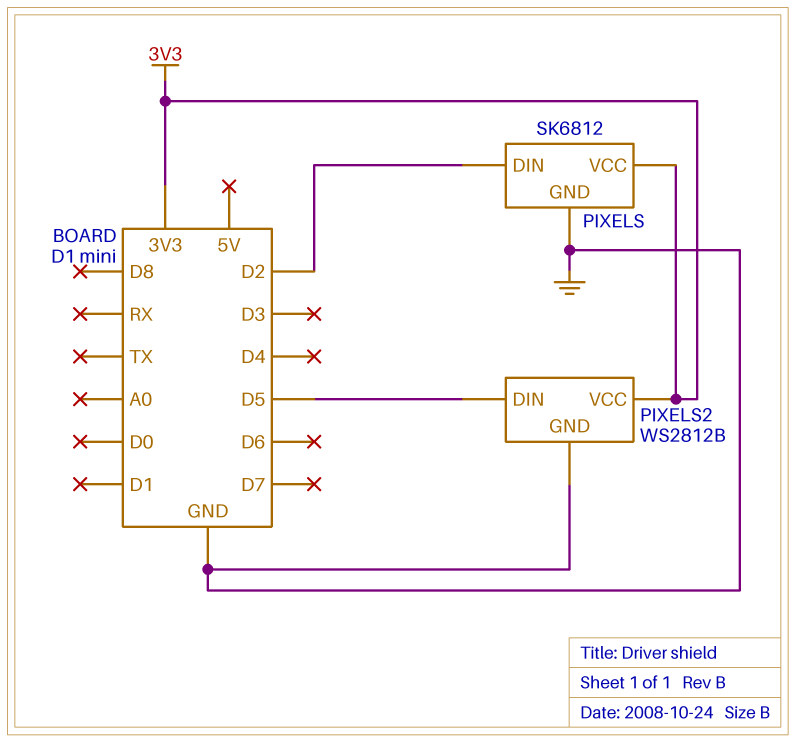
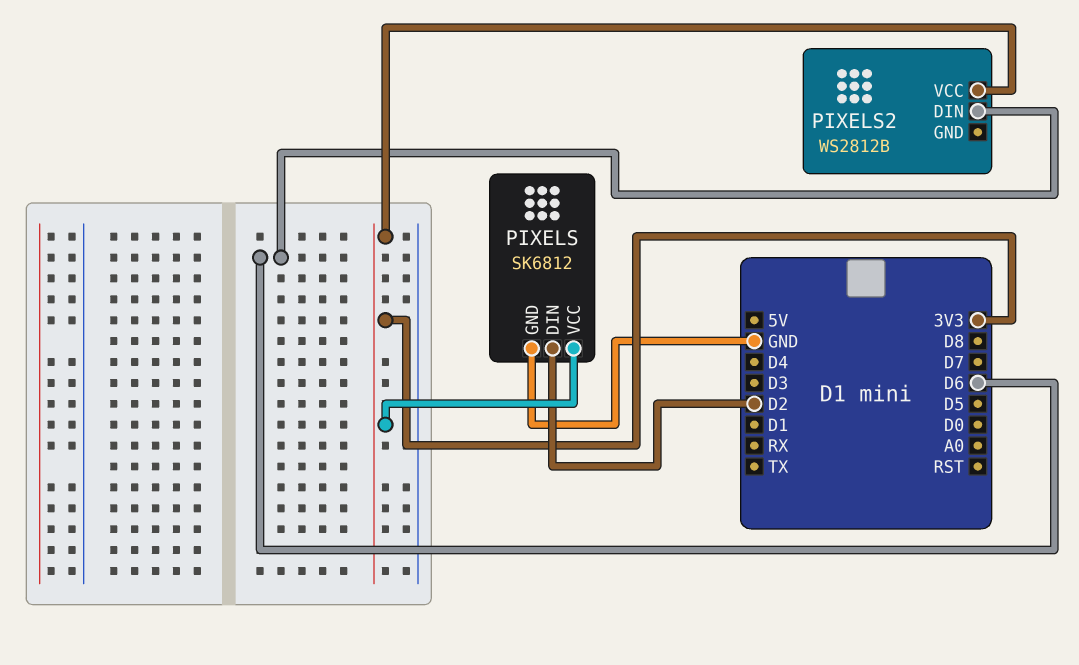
PIXELS2 pin DIN: D5 -> D6
PIXELS2 pin GND: GND -> none

